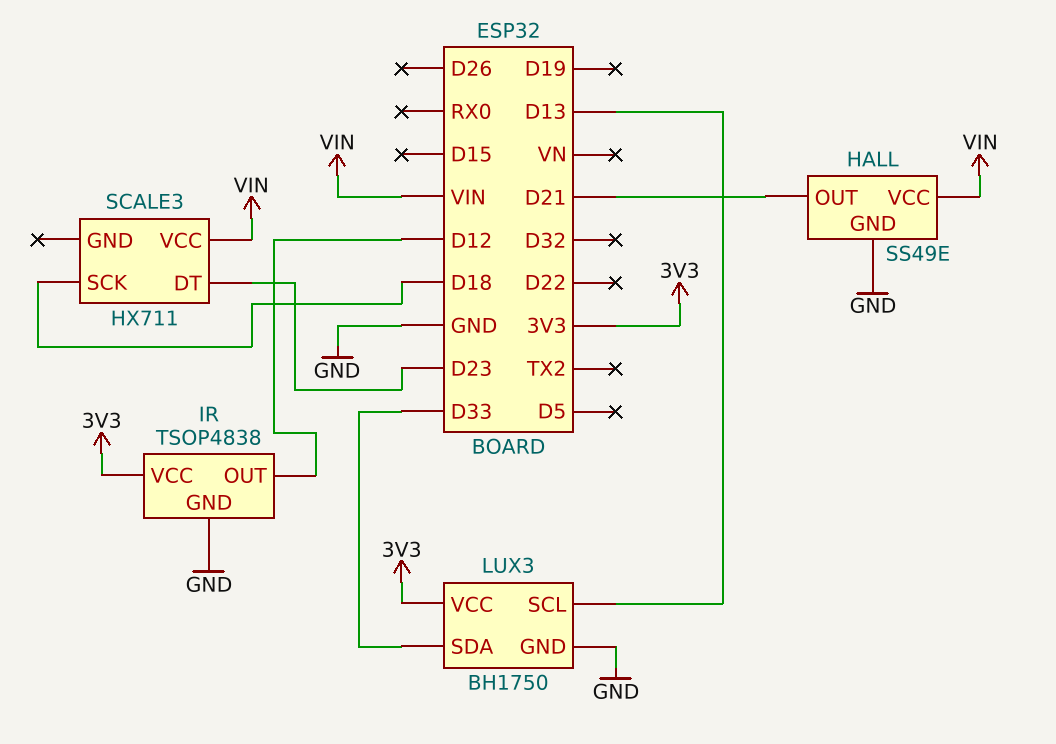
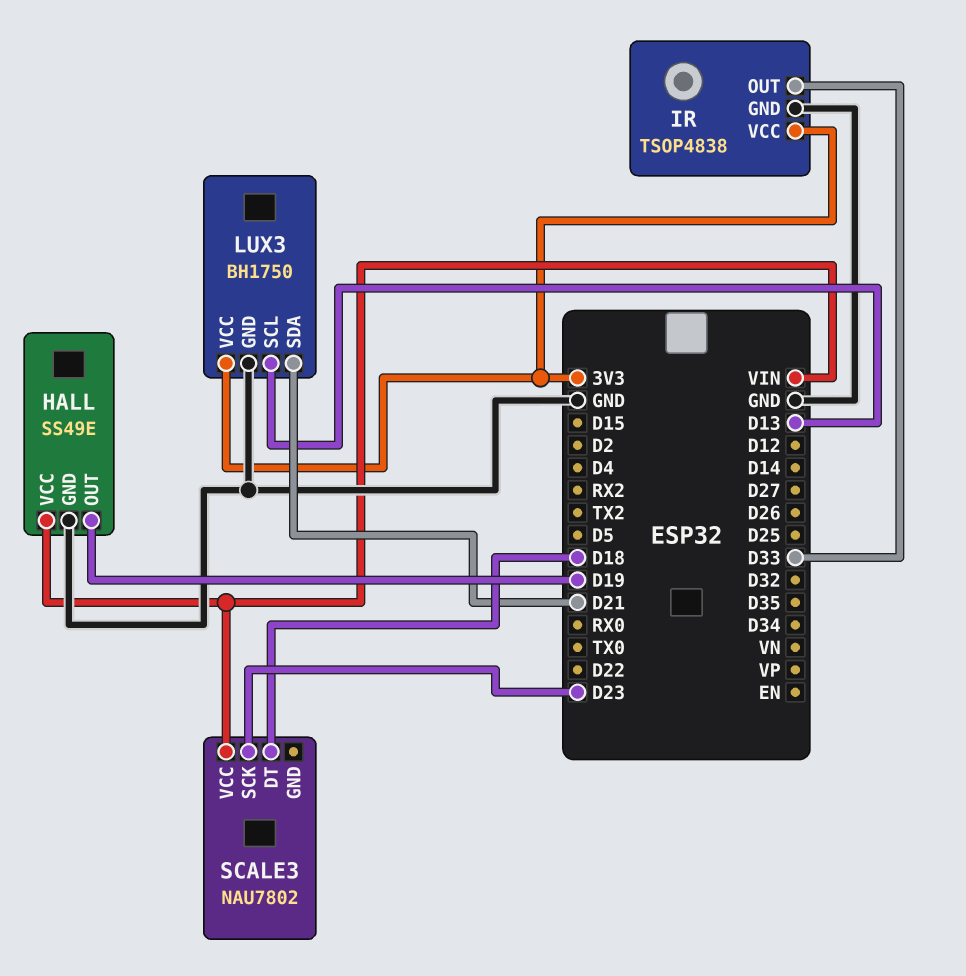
HALL pin OUT: D21 -> D19
IR pin OUT: D12 -> D33
LUX3 pin SDA: D33 -> D21
SCALE3: HX711 -> NAU7802
SCALE3 pin DT: D23 -> D18
SCALE3 pin SCK: D18 -> D23

